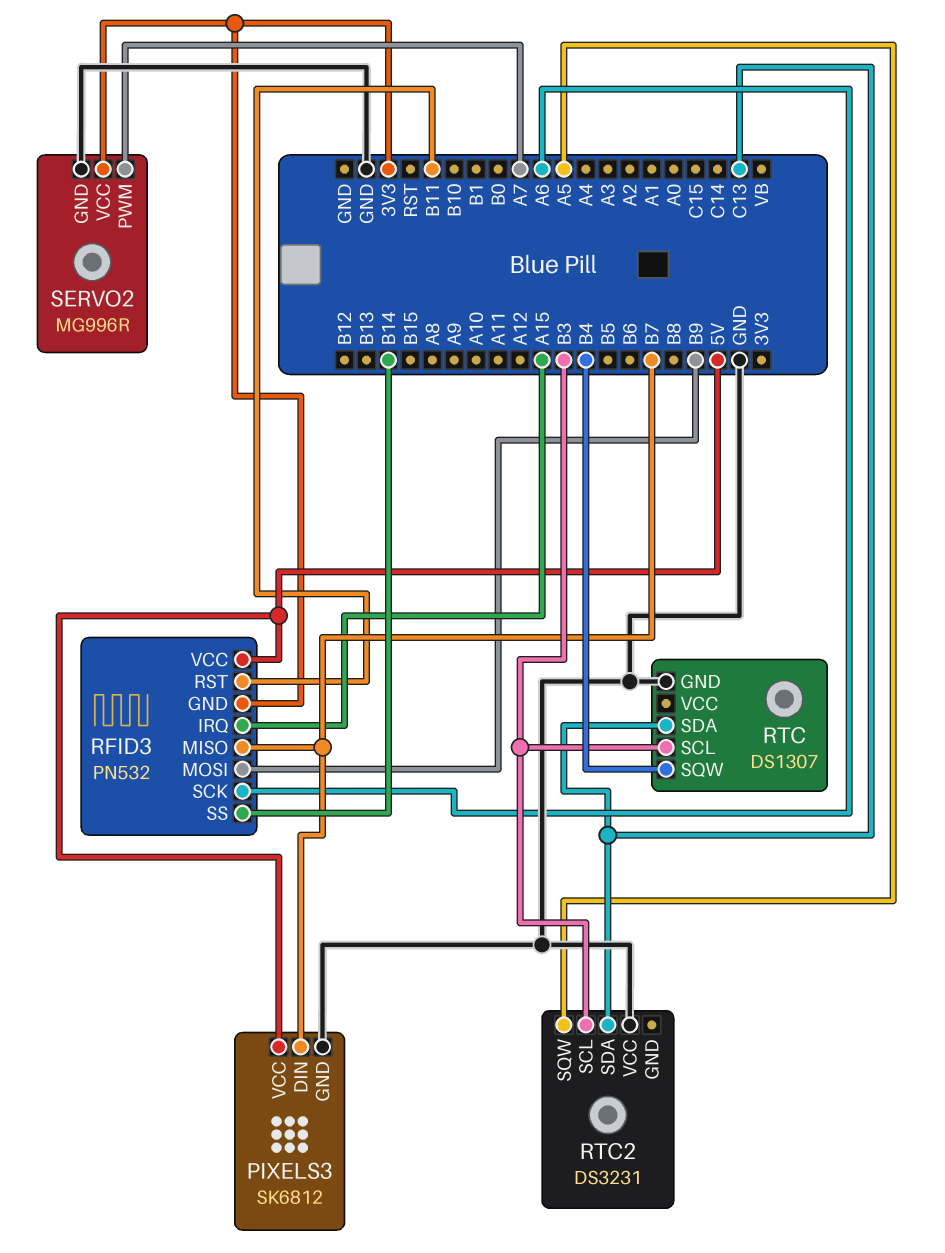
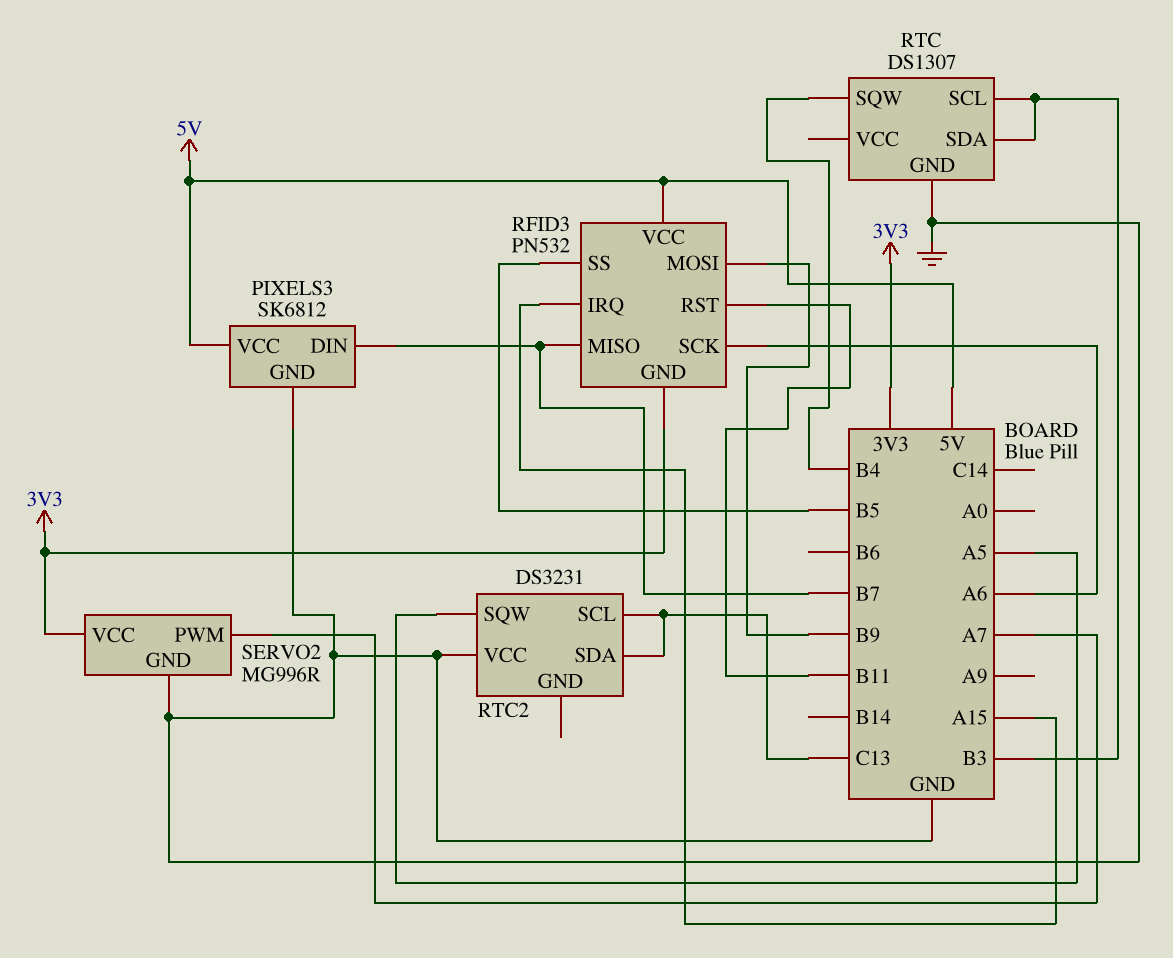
RFID3 pin SS: B14 -> B5
RTC pin SDA: C13 -> B3
RTC2 pin SCL: B3 -> C13

